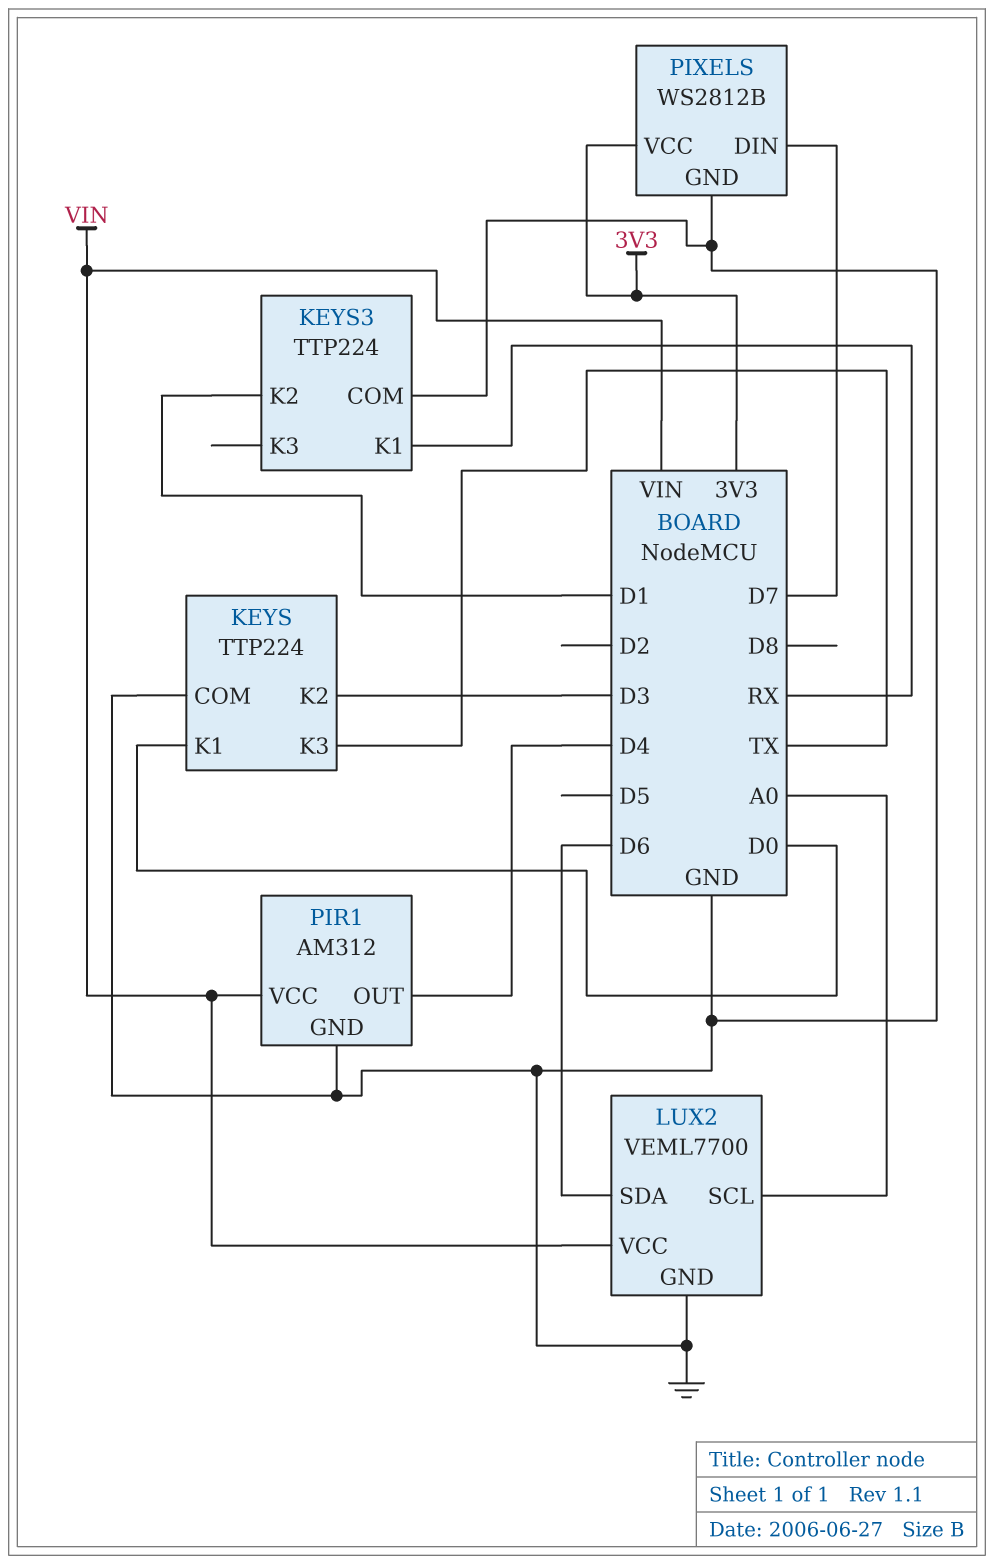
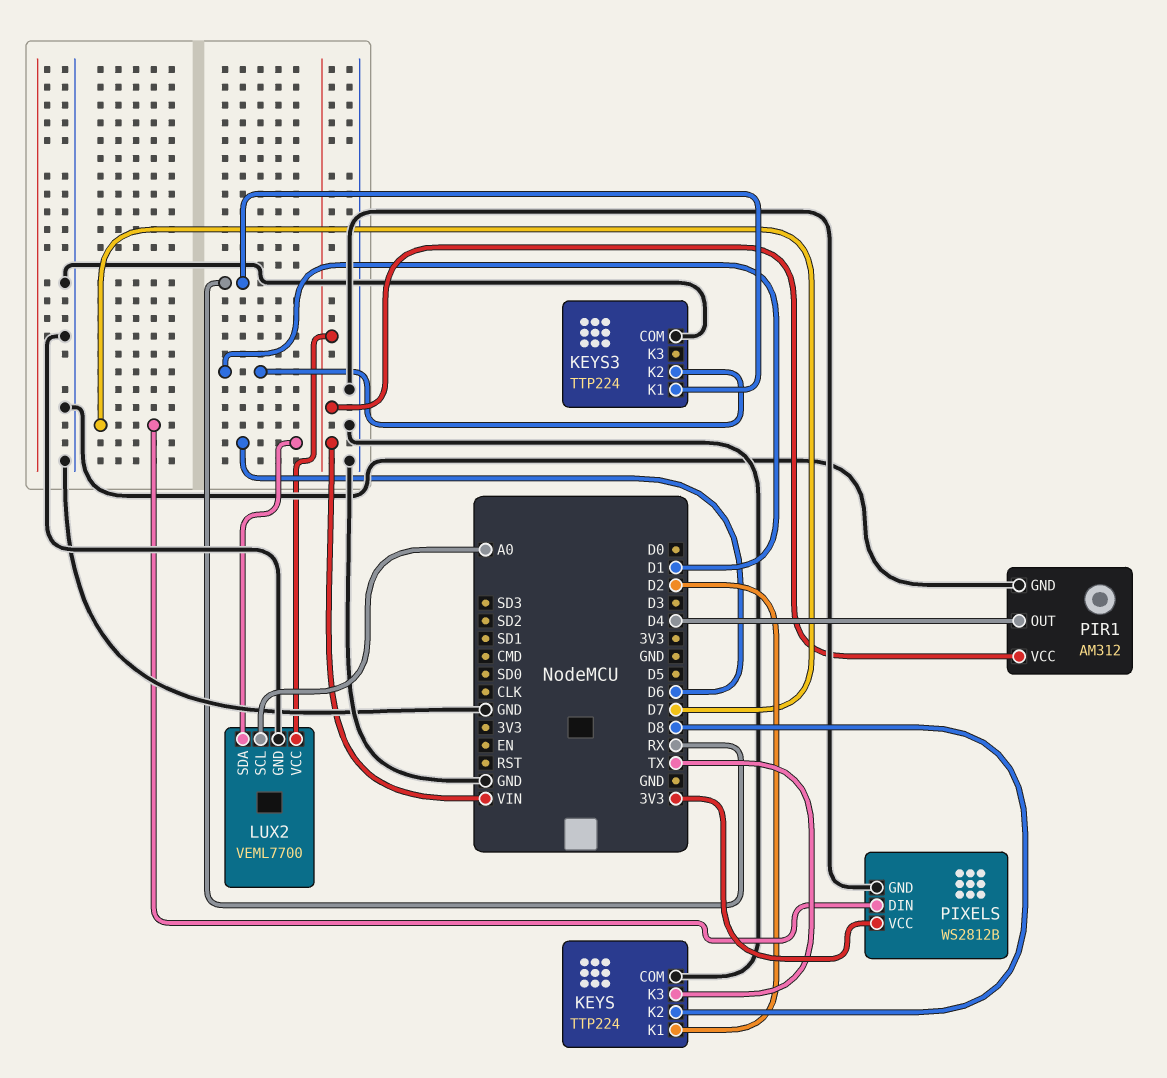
KEYS pin K1: D0 -> D2
KEYS pin K2: D3 -> D8

